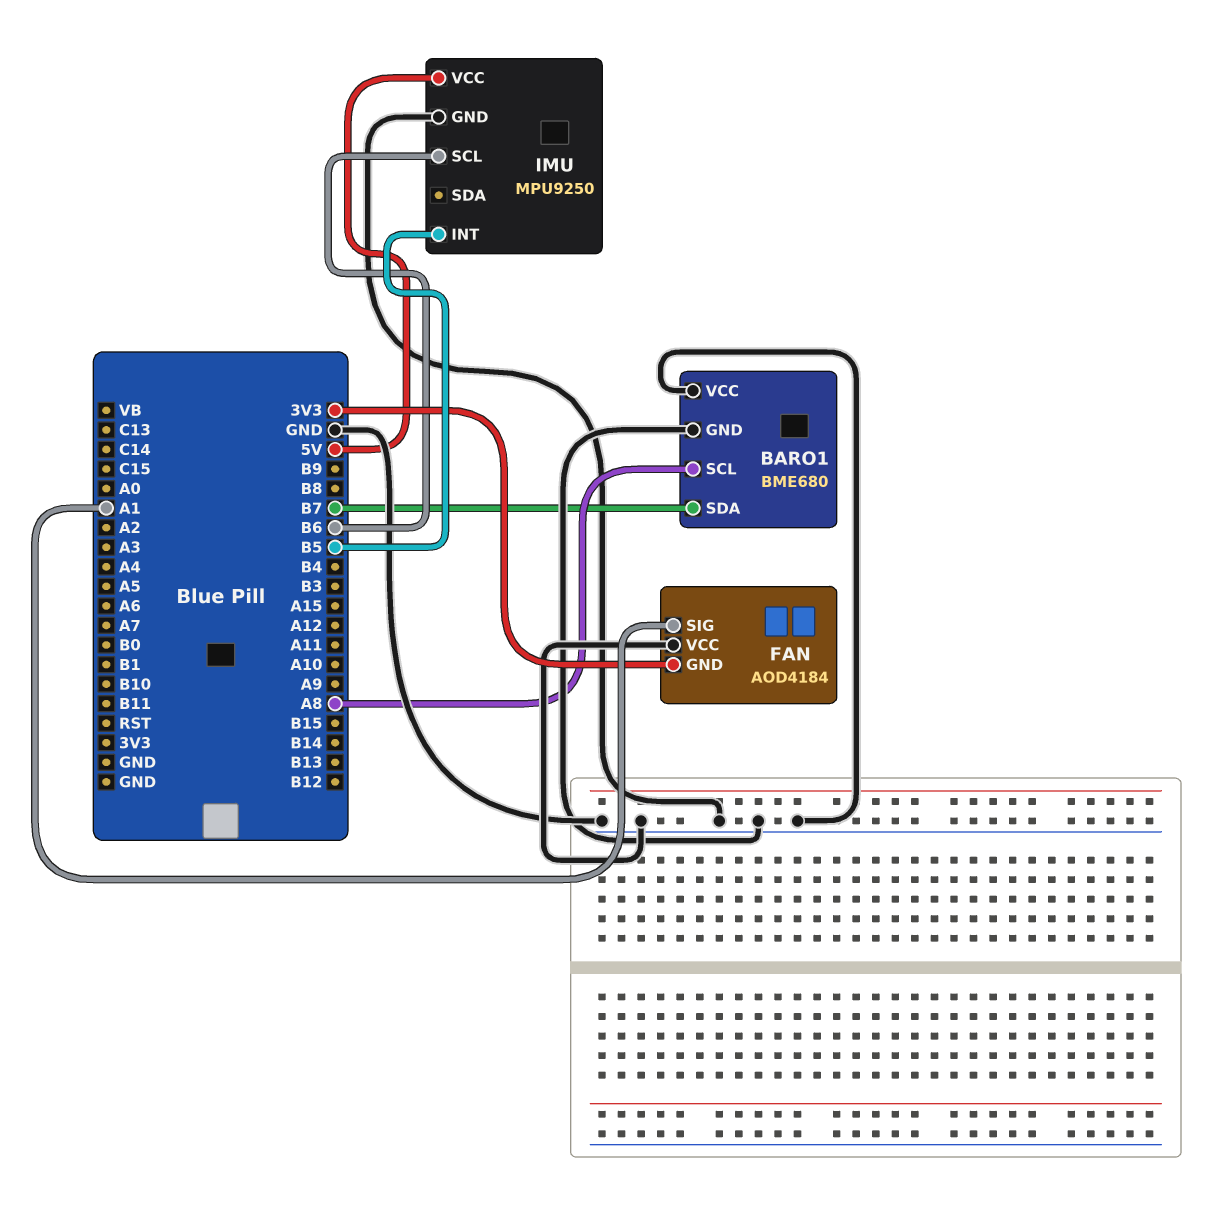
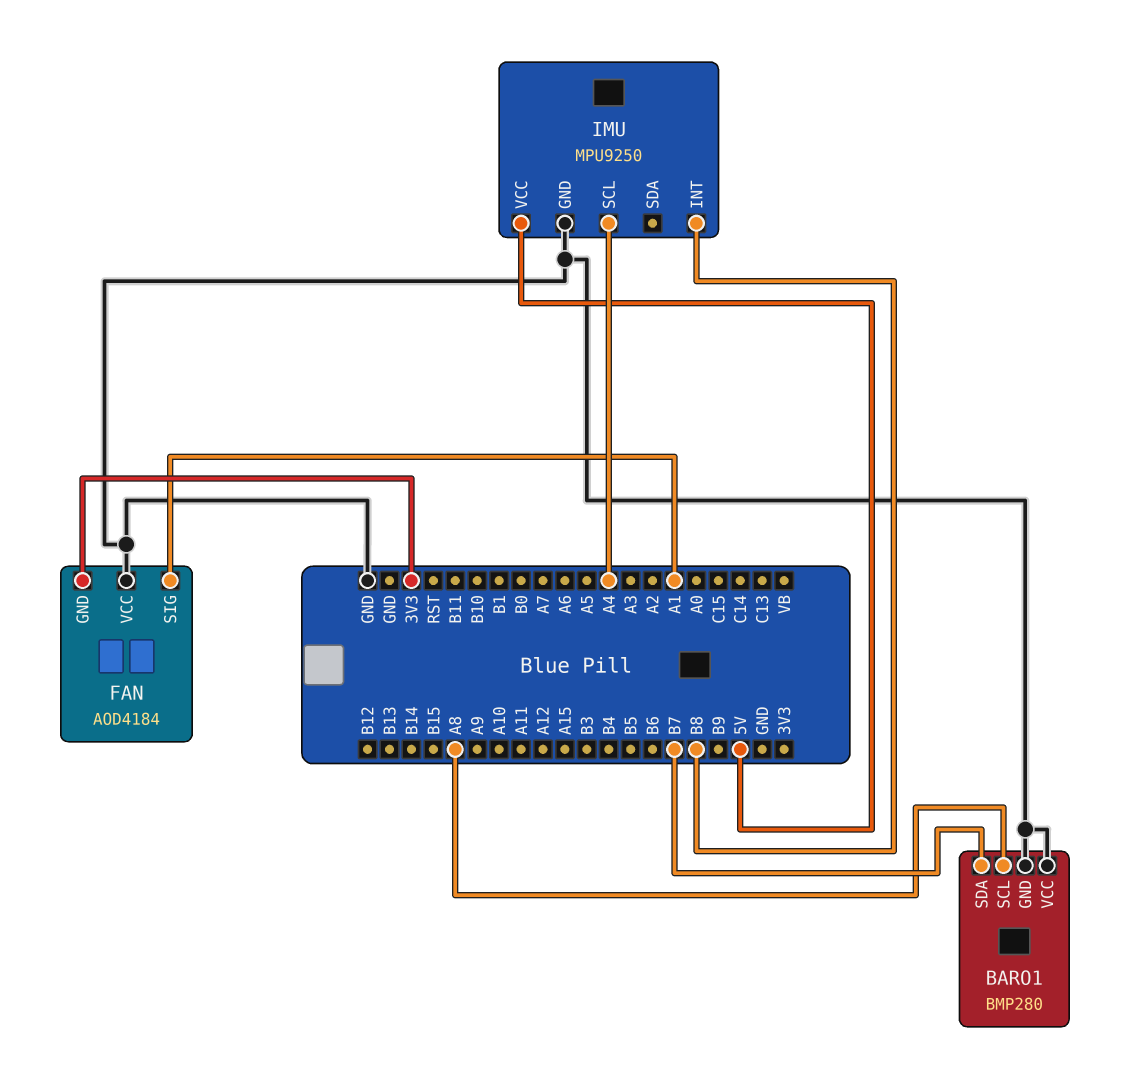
BARO1: BME680 -> BMP280
IMU pin INT: B5 -> B8
IMU pin SCL: B6 -> A4

